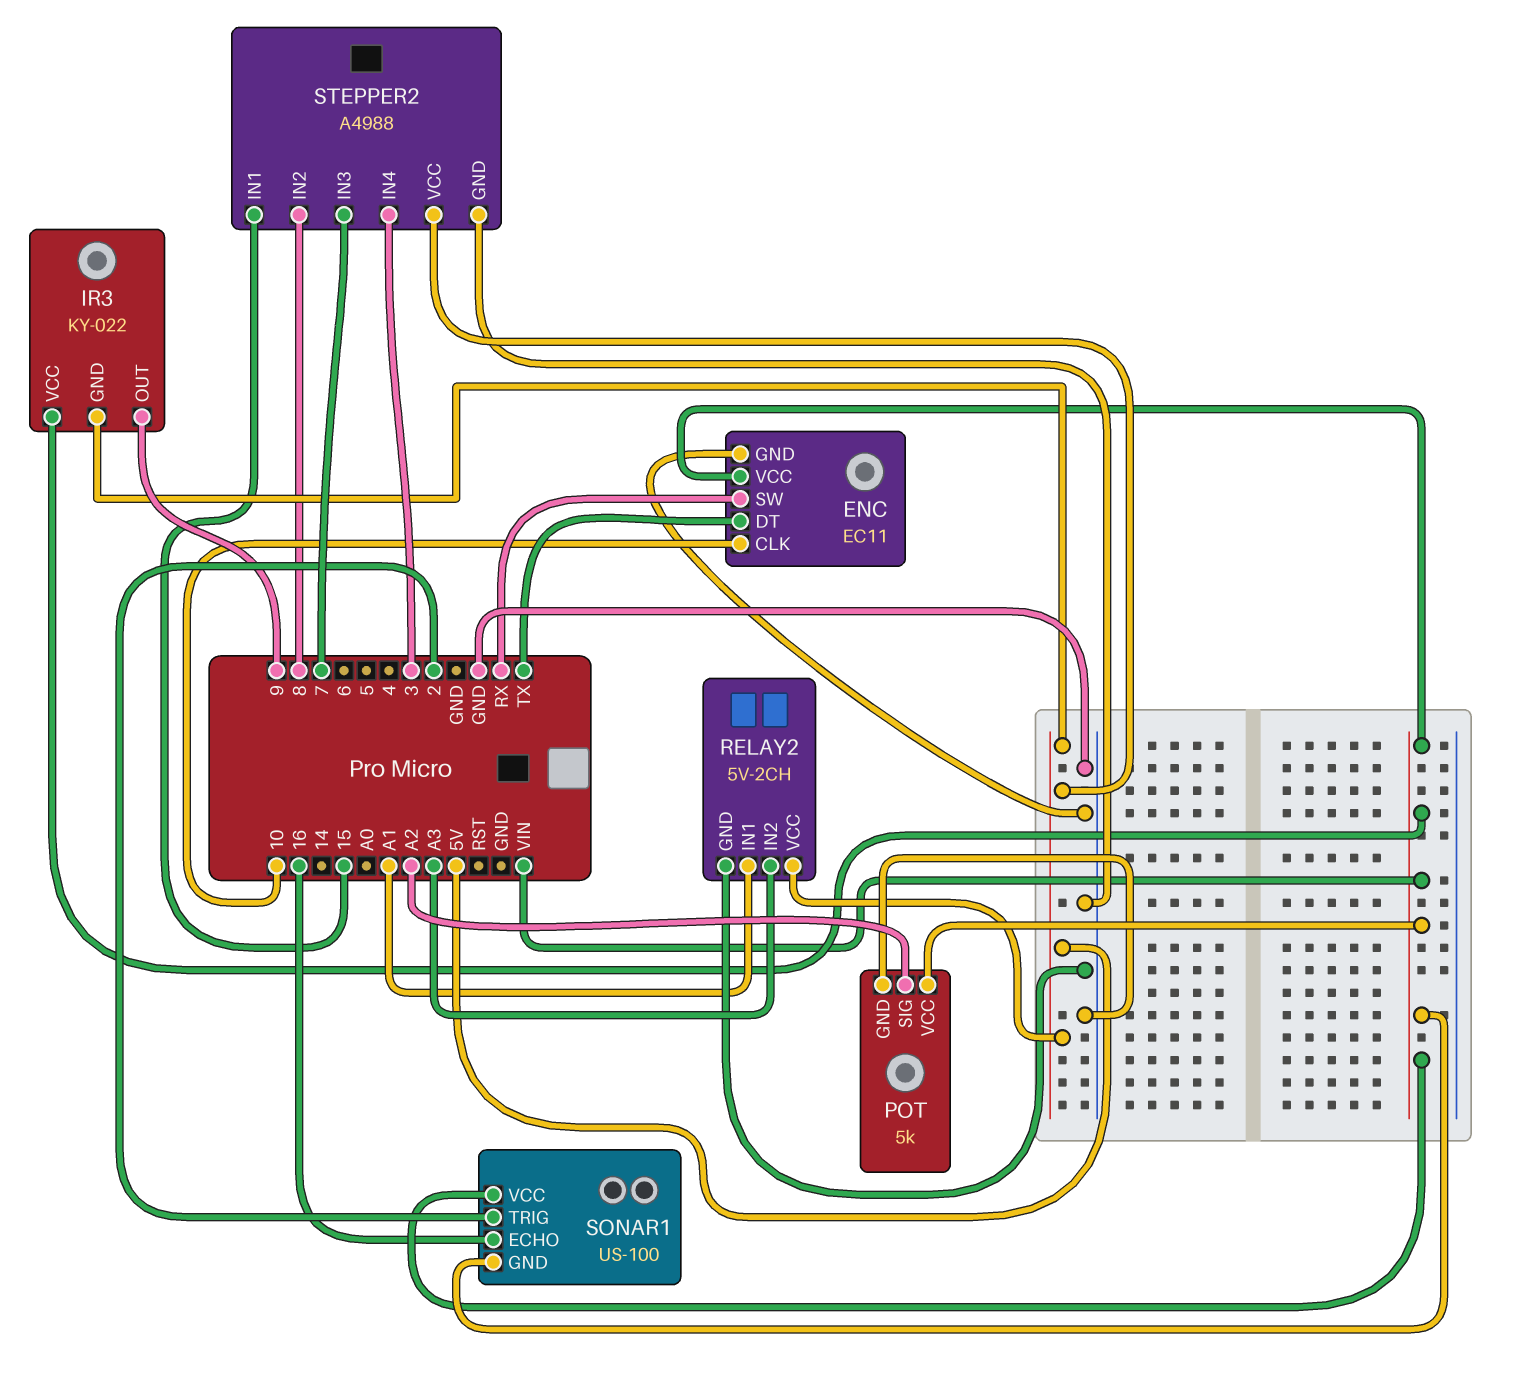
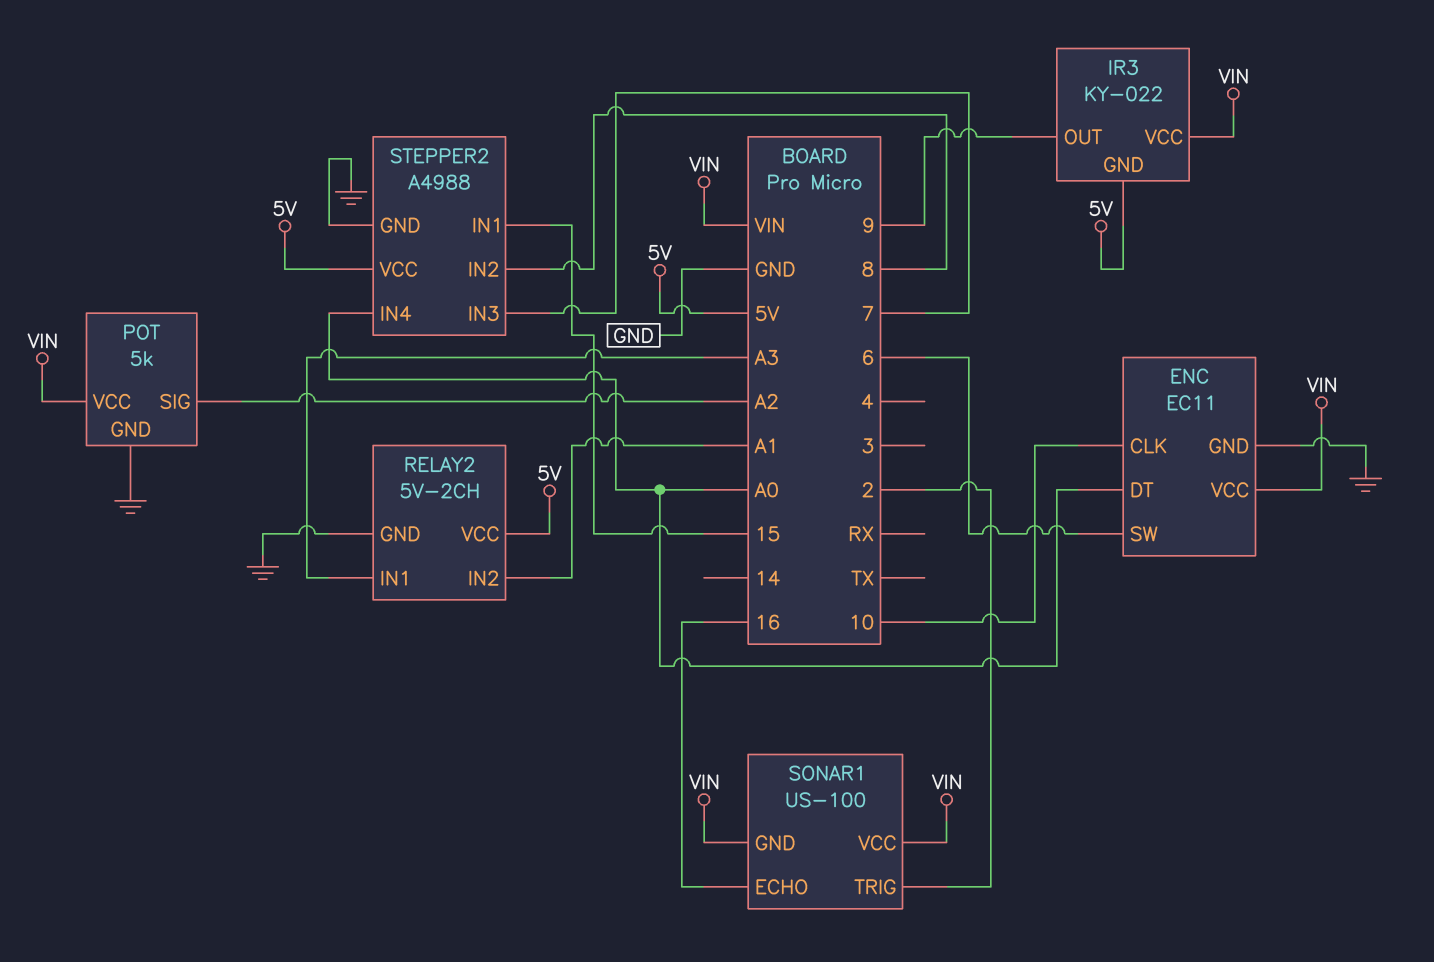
ENC pin DT: TX -> A0
ENC pin SW: RX -> 6
RELAY2 pin IN1: A1 -> A3
RELAY2 pin IN2: A3 -> A1
STEPPER2 pin IN4: 3 -> A0

